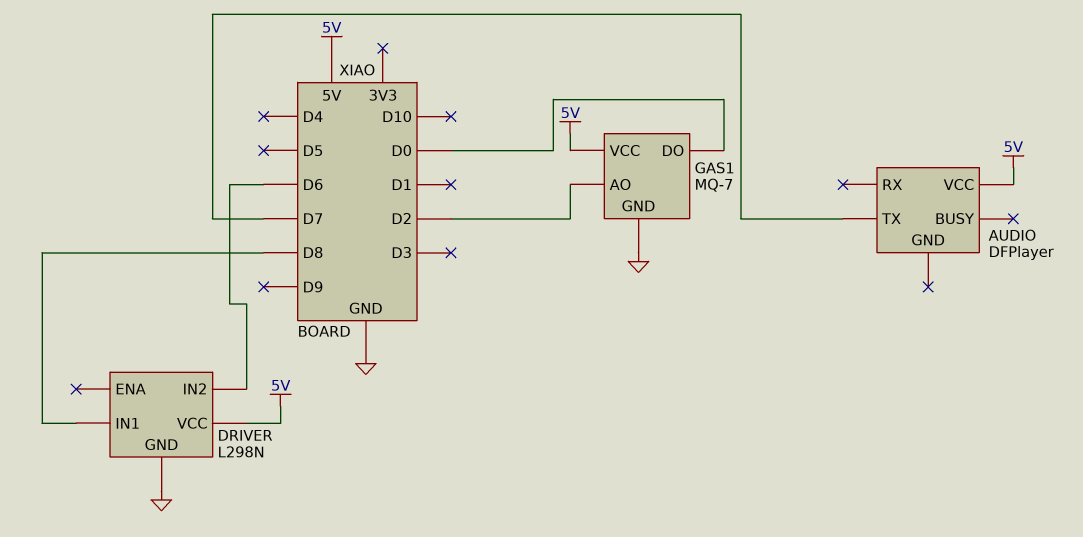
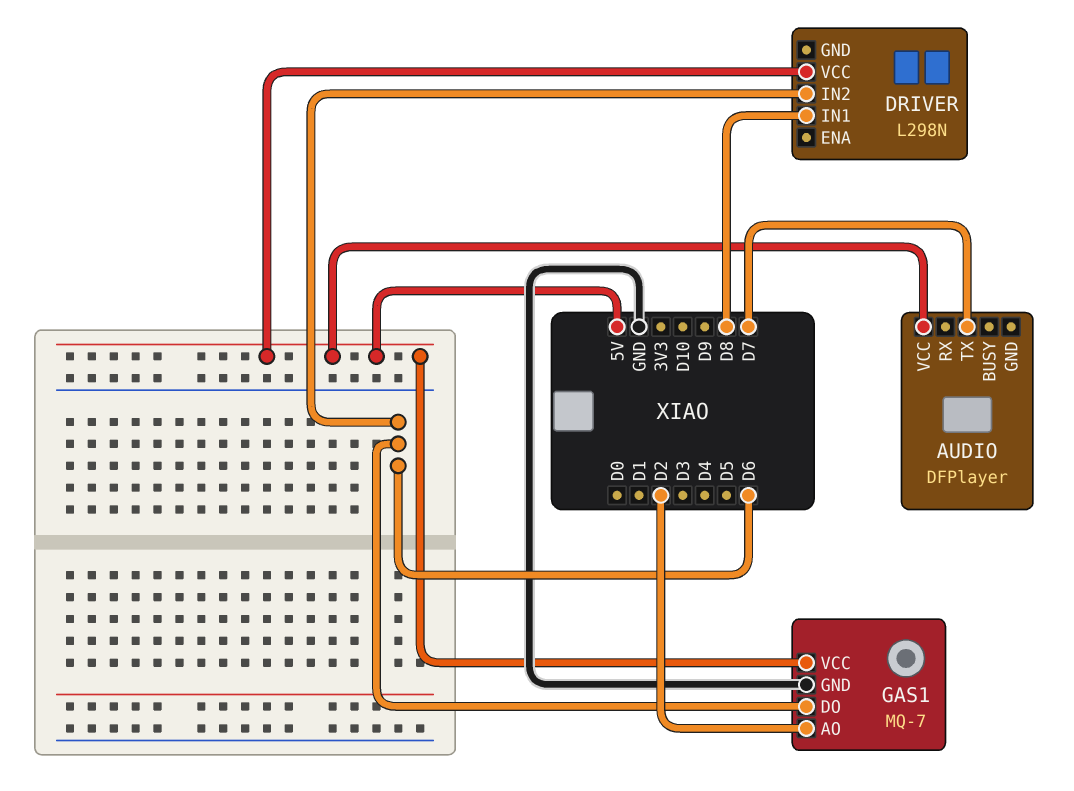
DRIVER pin GND: GND -> none
GAS1 pin DO: D0 -> D6

